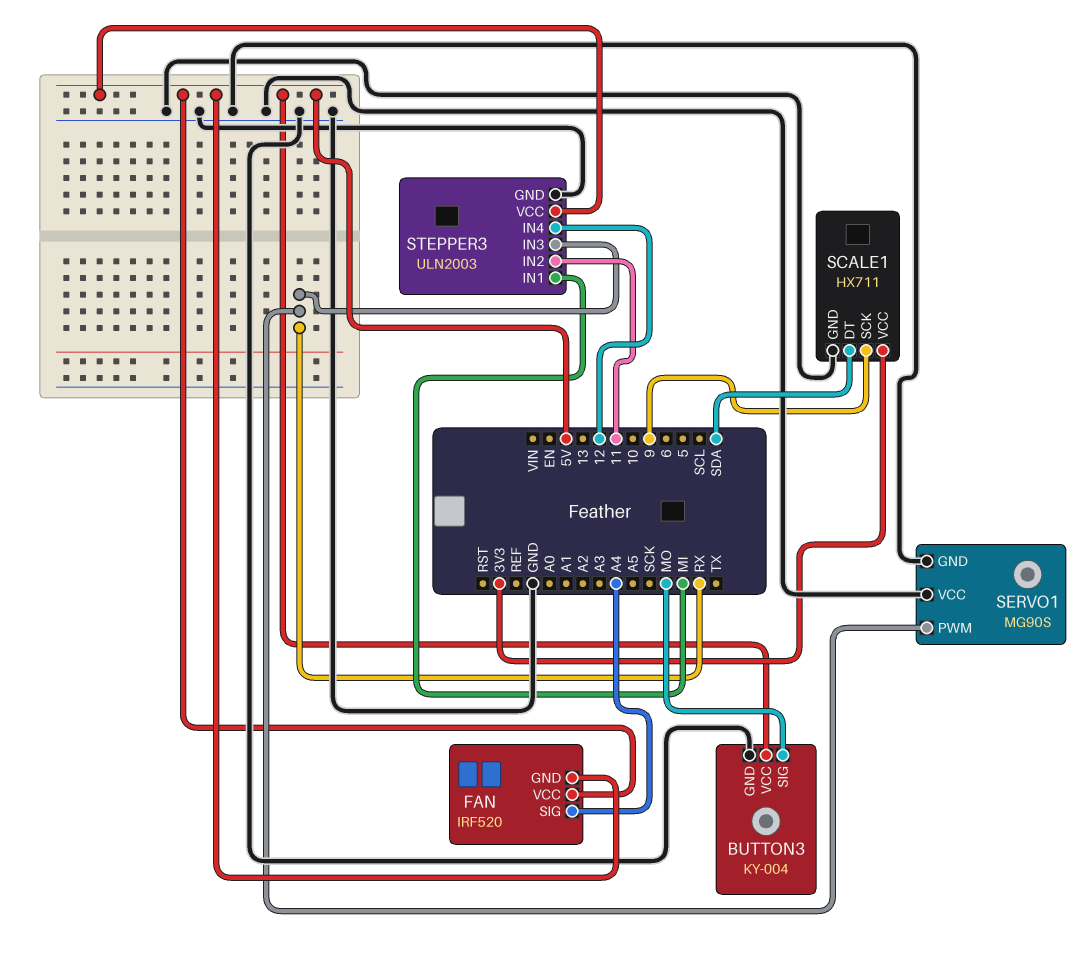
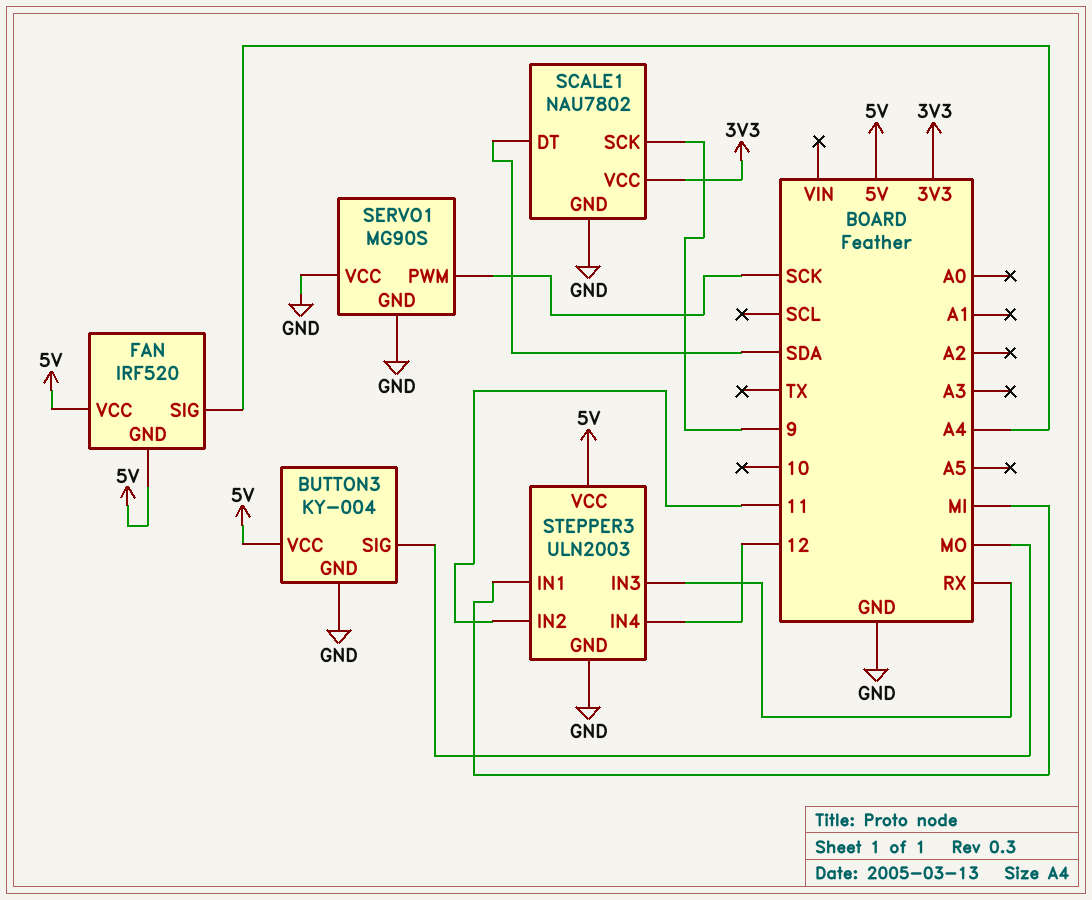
SCALE1: HX711 -> NAU7802
SERVO1 pin PWM: RX -> SCK

